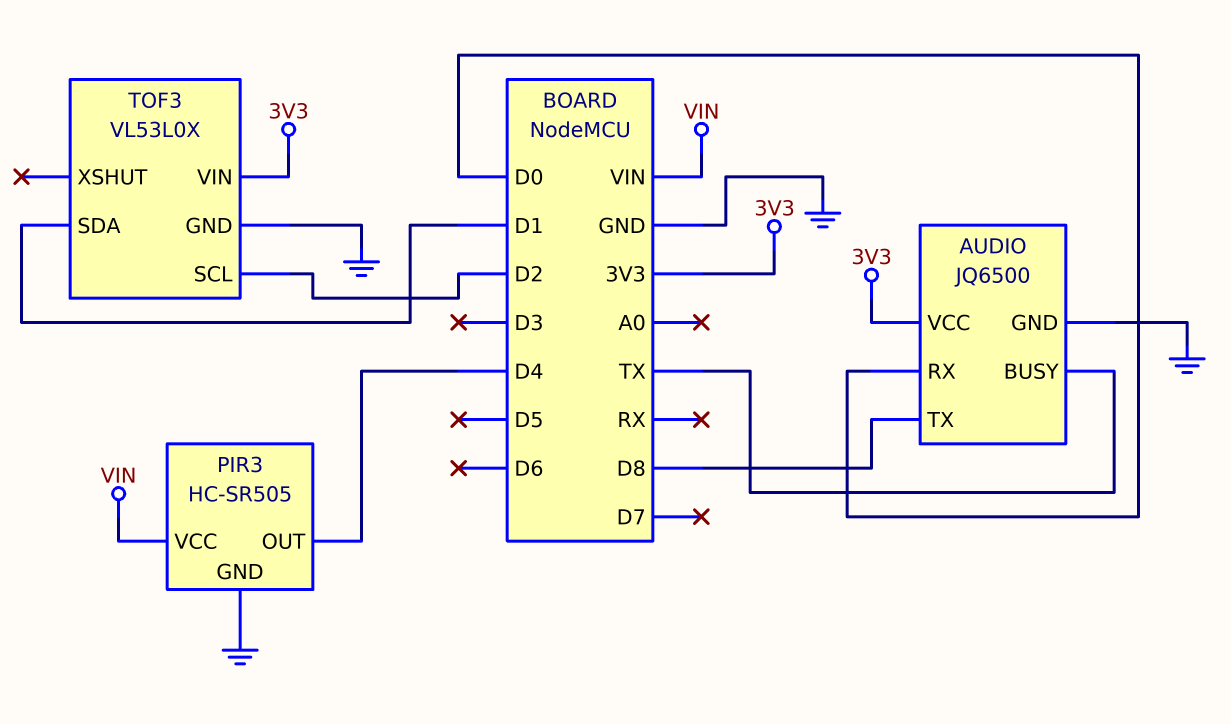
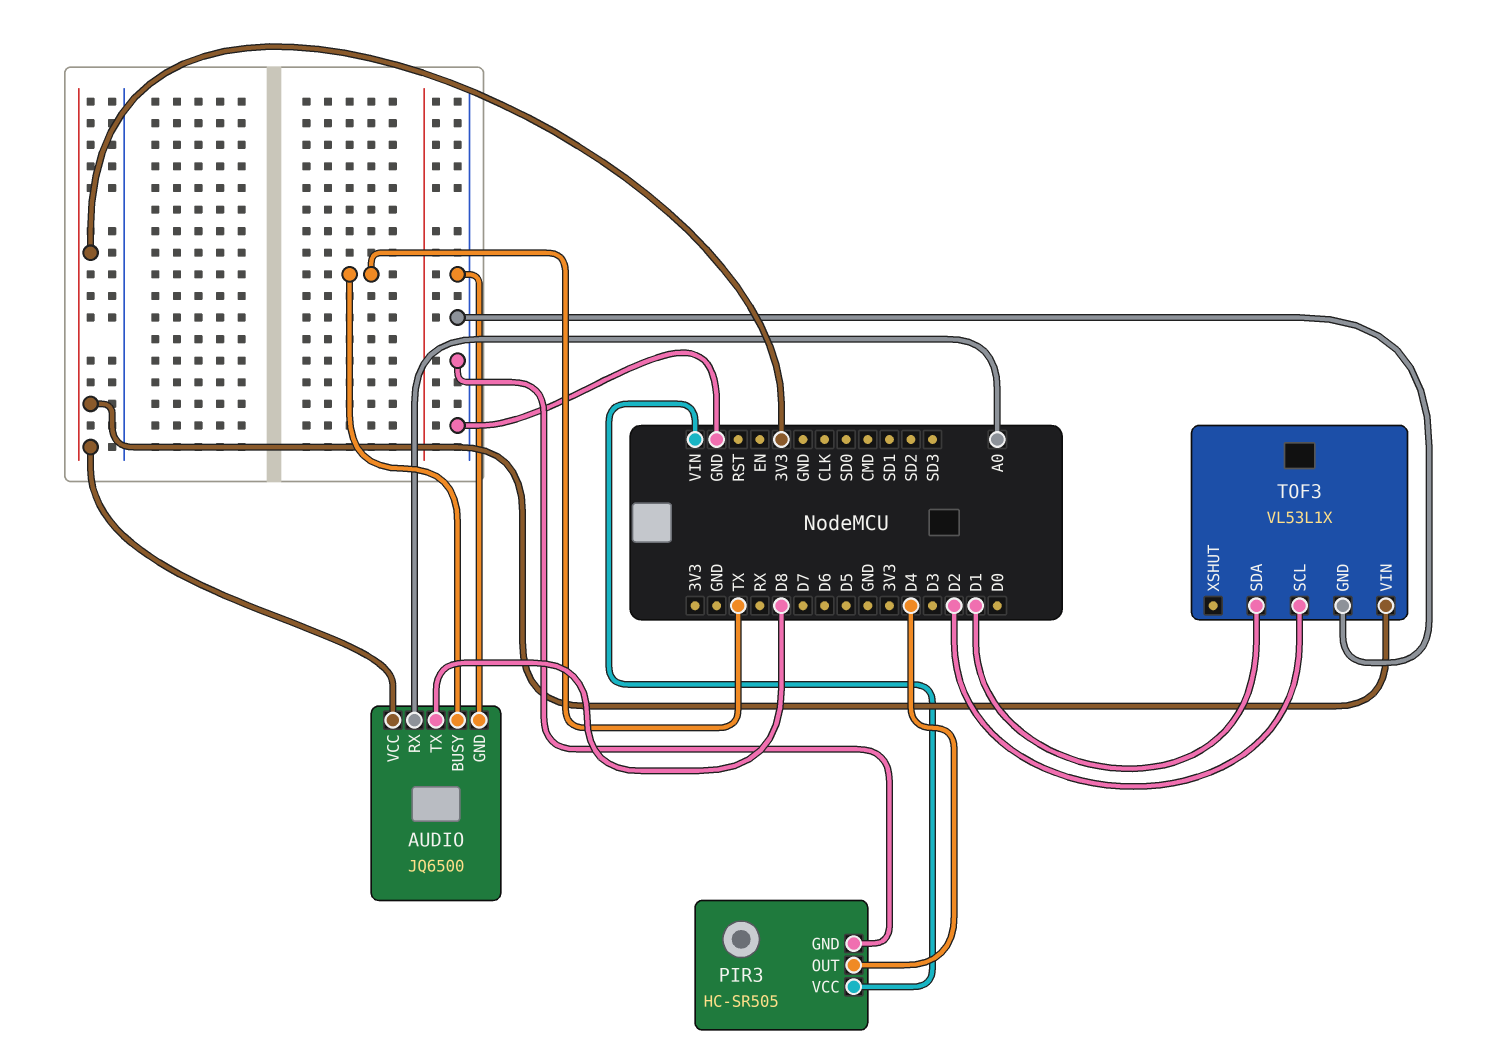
AUDIO pin RX: D0 -> A0
TOF3: VL53L0X -> VL53L1X

